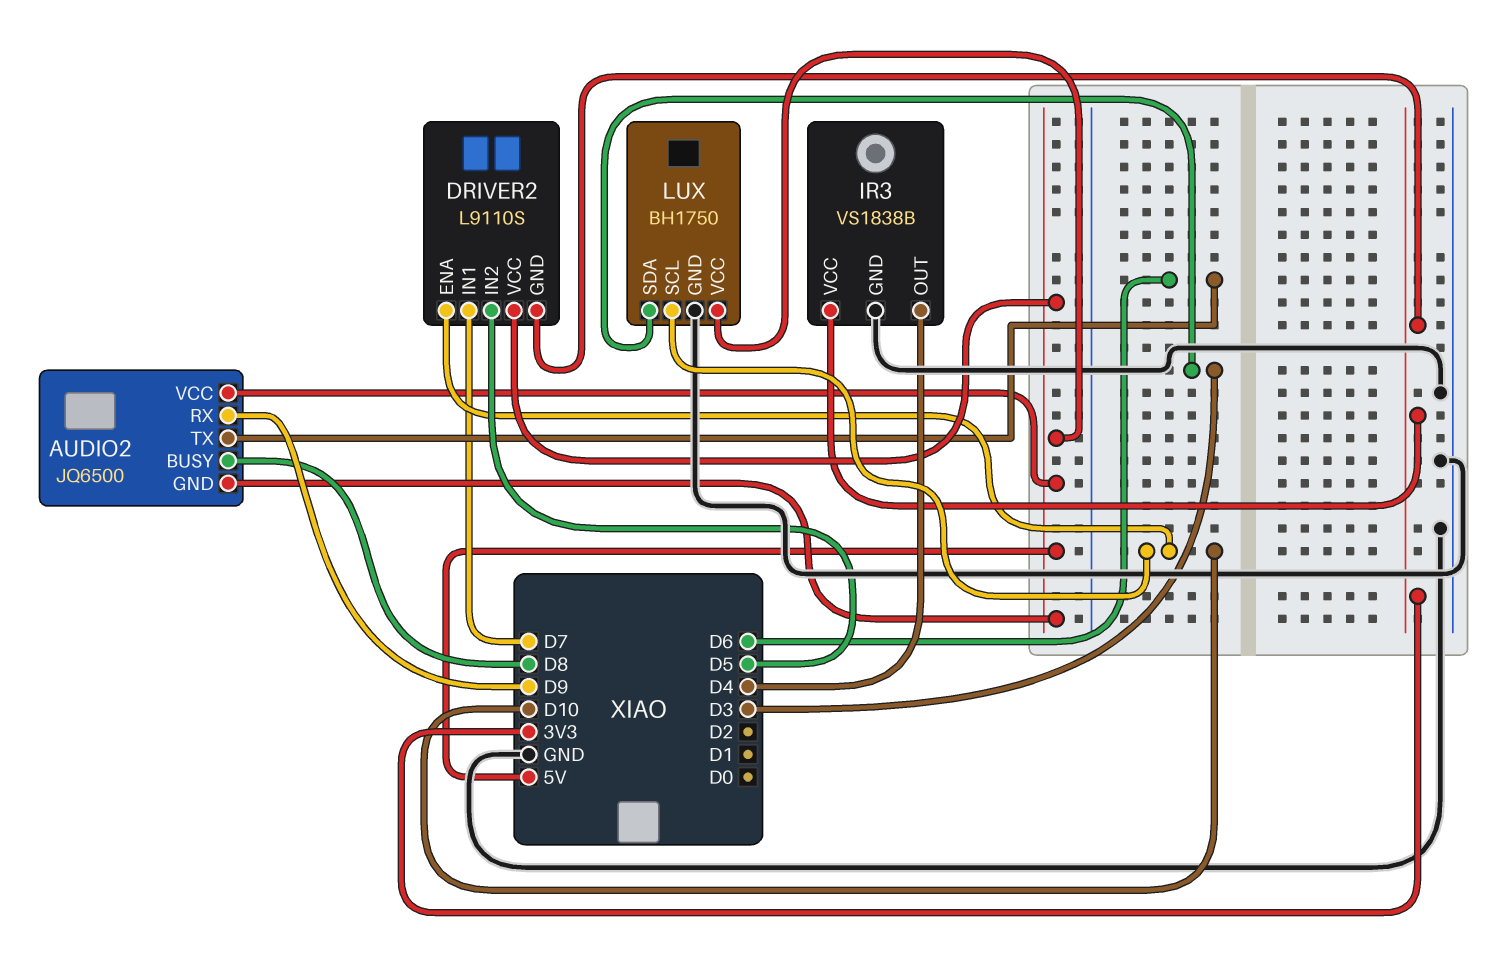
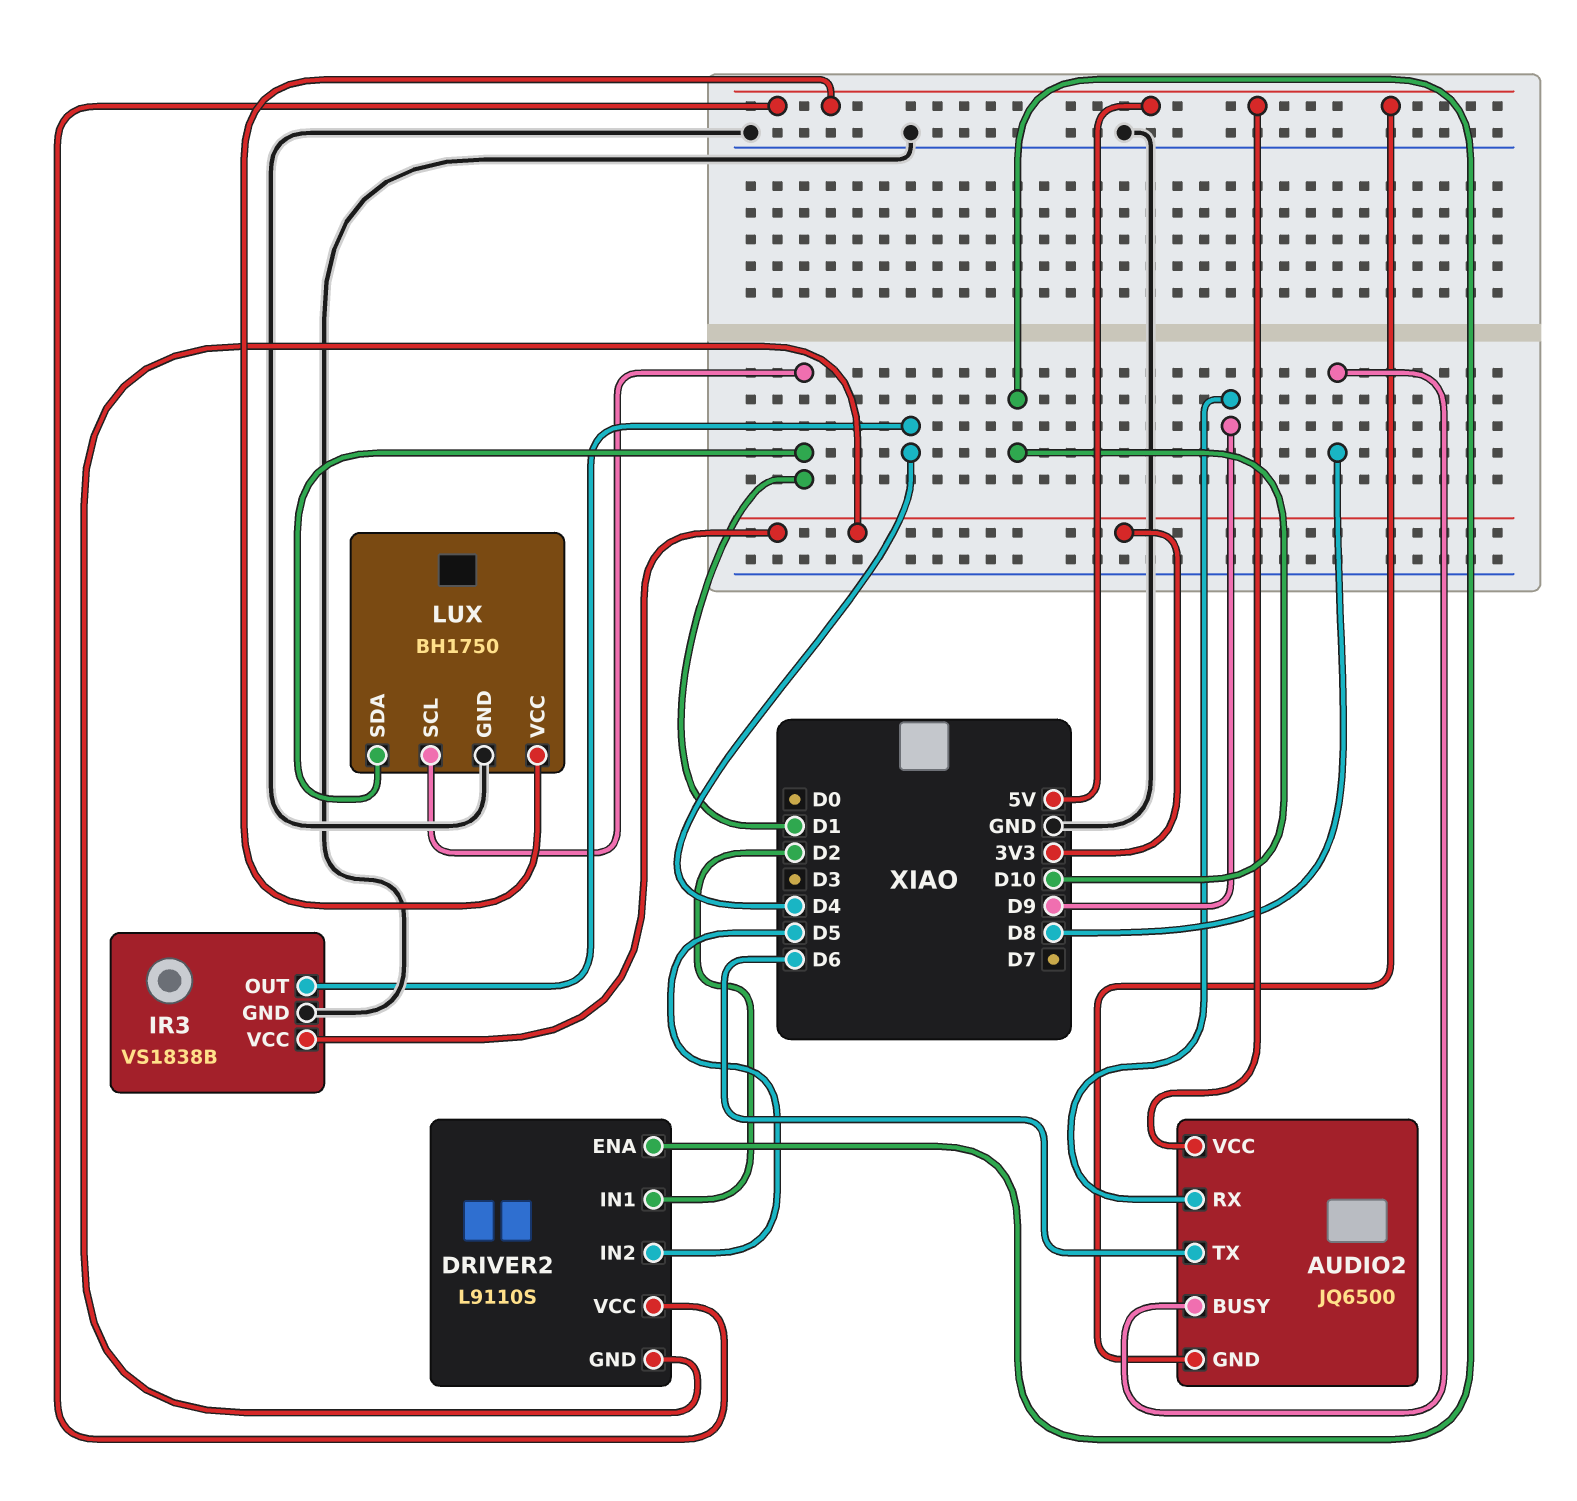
DRIVER2 pin IN1: D7 -> D2
LUX pin SCL: D10 -> D1
LUX pin SDA: D3 -> D1

